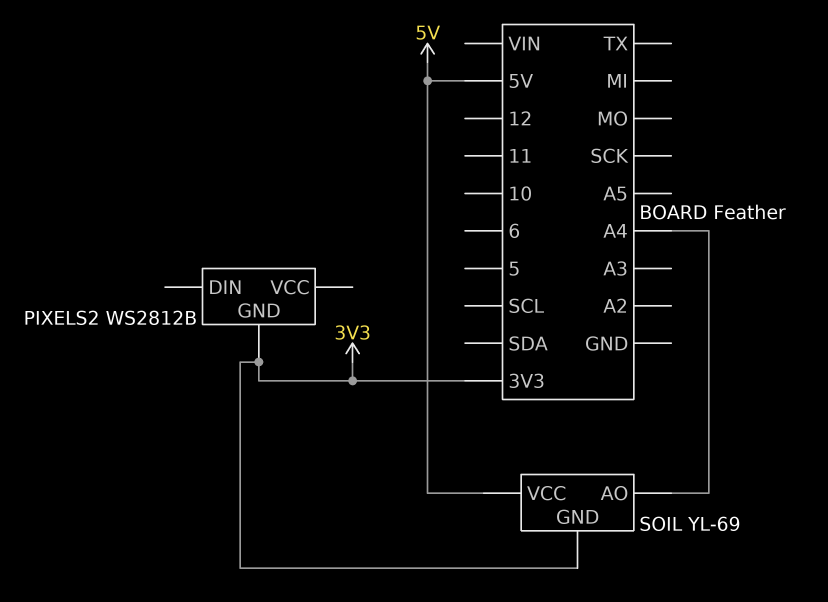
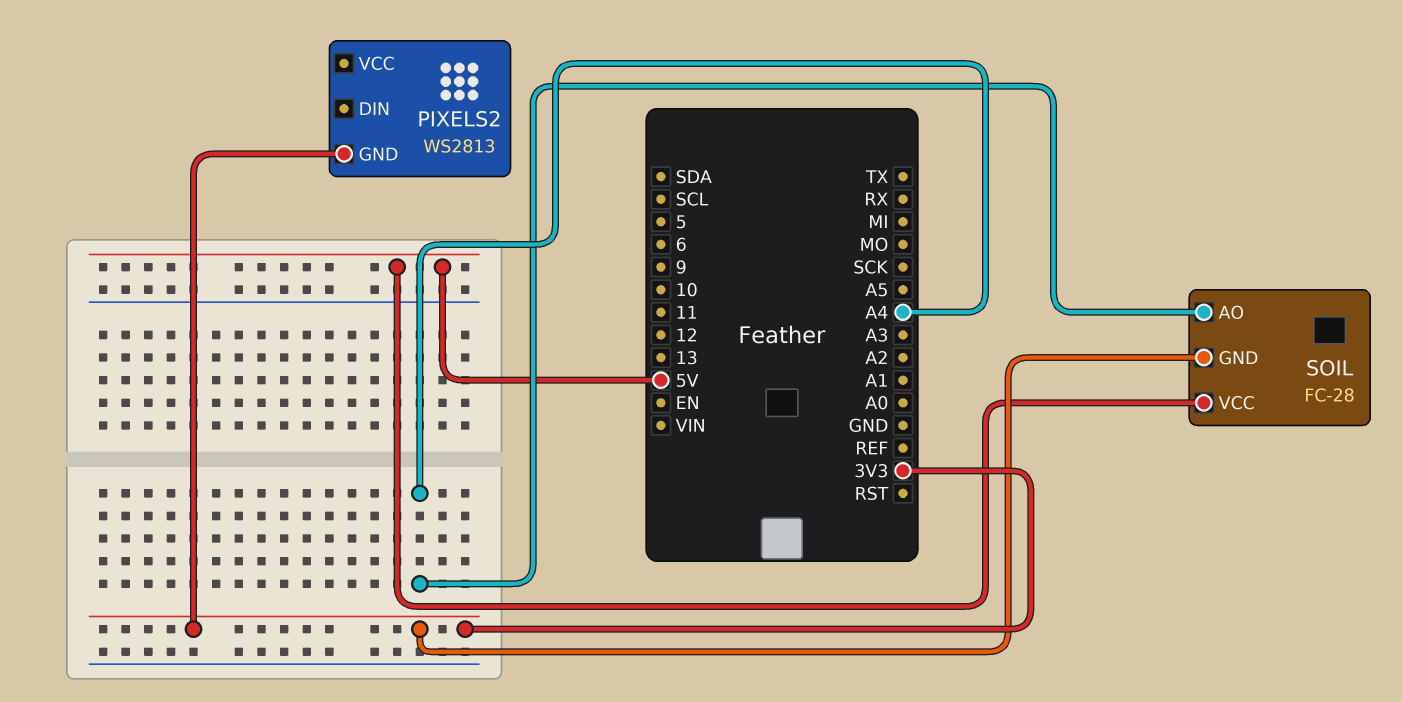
PIXELS2: WS2812B -> WS2813
SOIL: YL-69 -> FC-28

